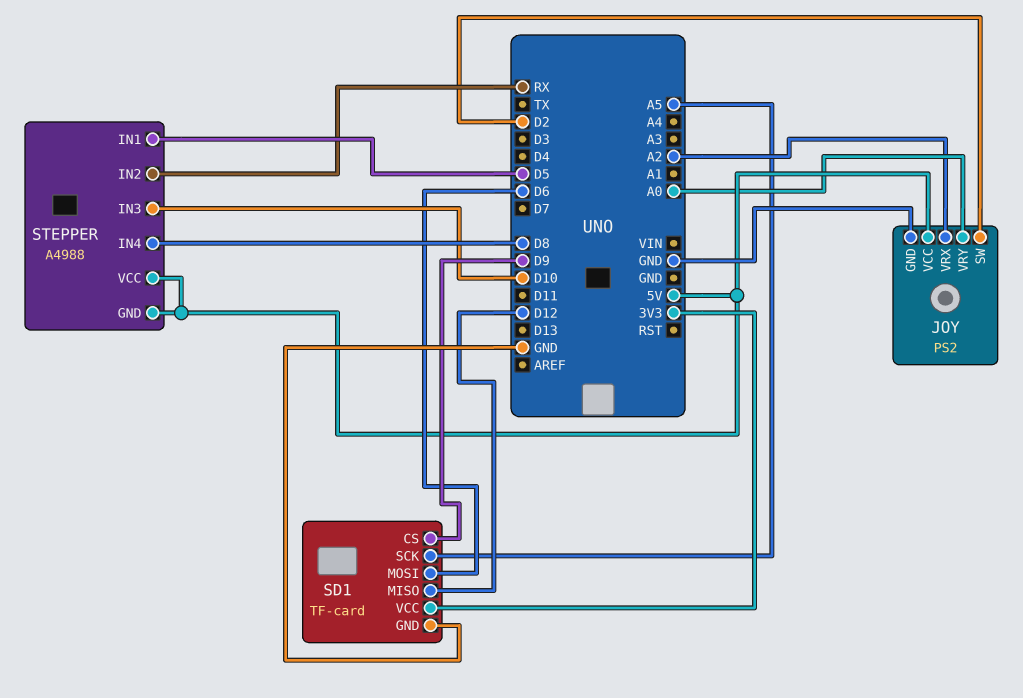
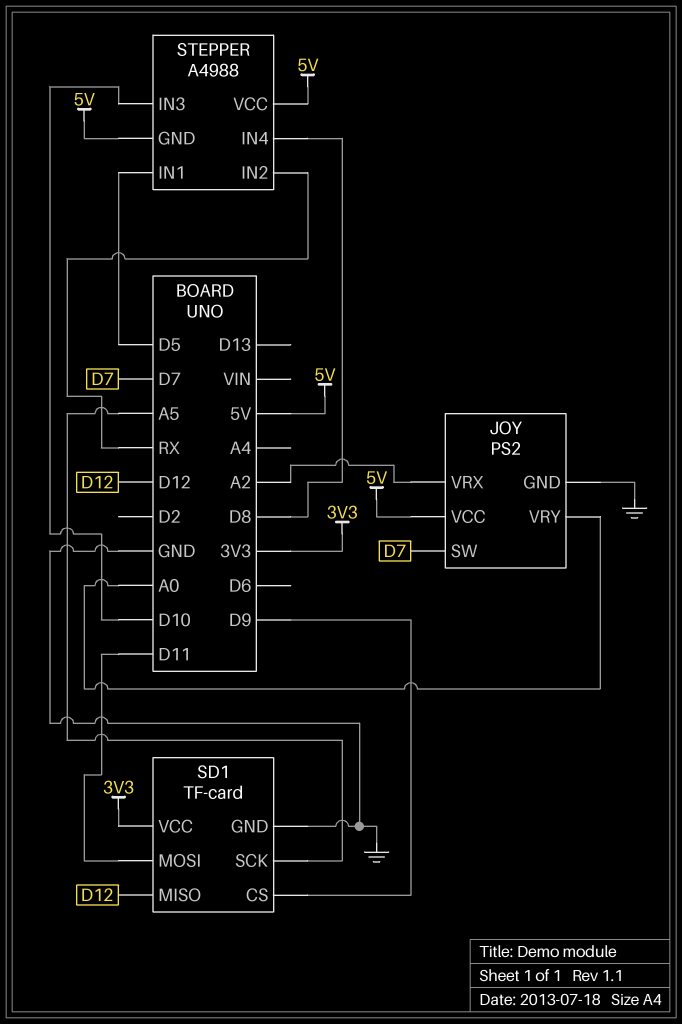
JOY pin SW: D2 -> D7
SD1 pin MOSI: D6 -> D11

